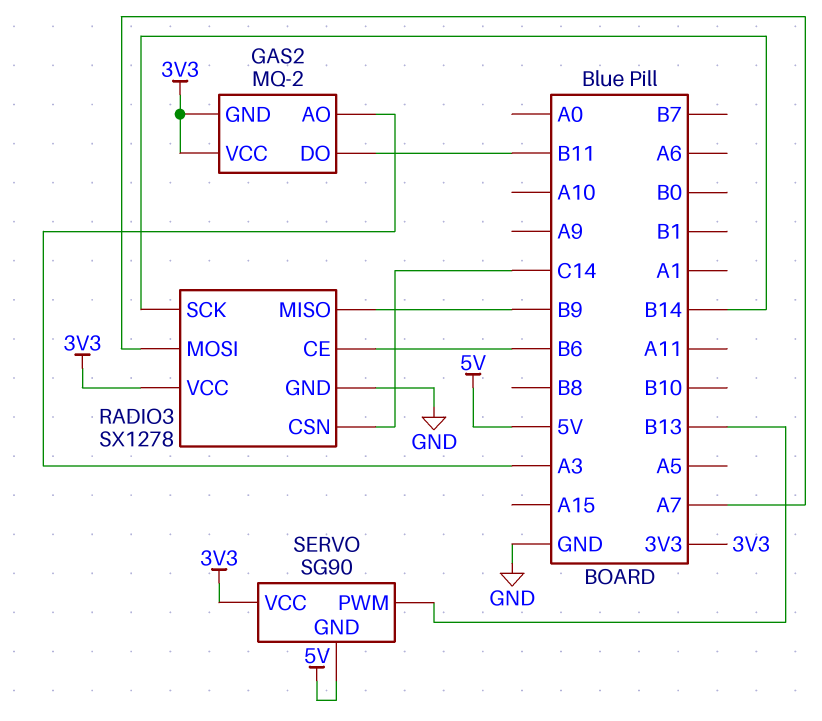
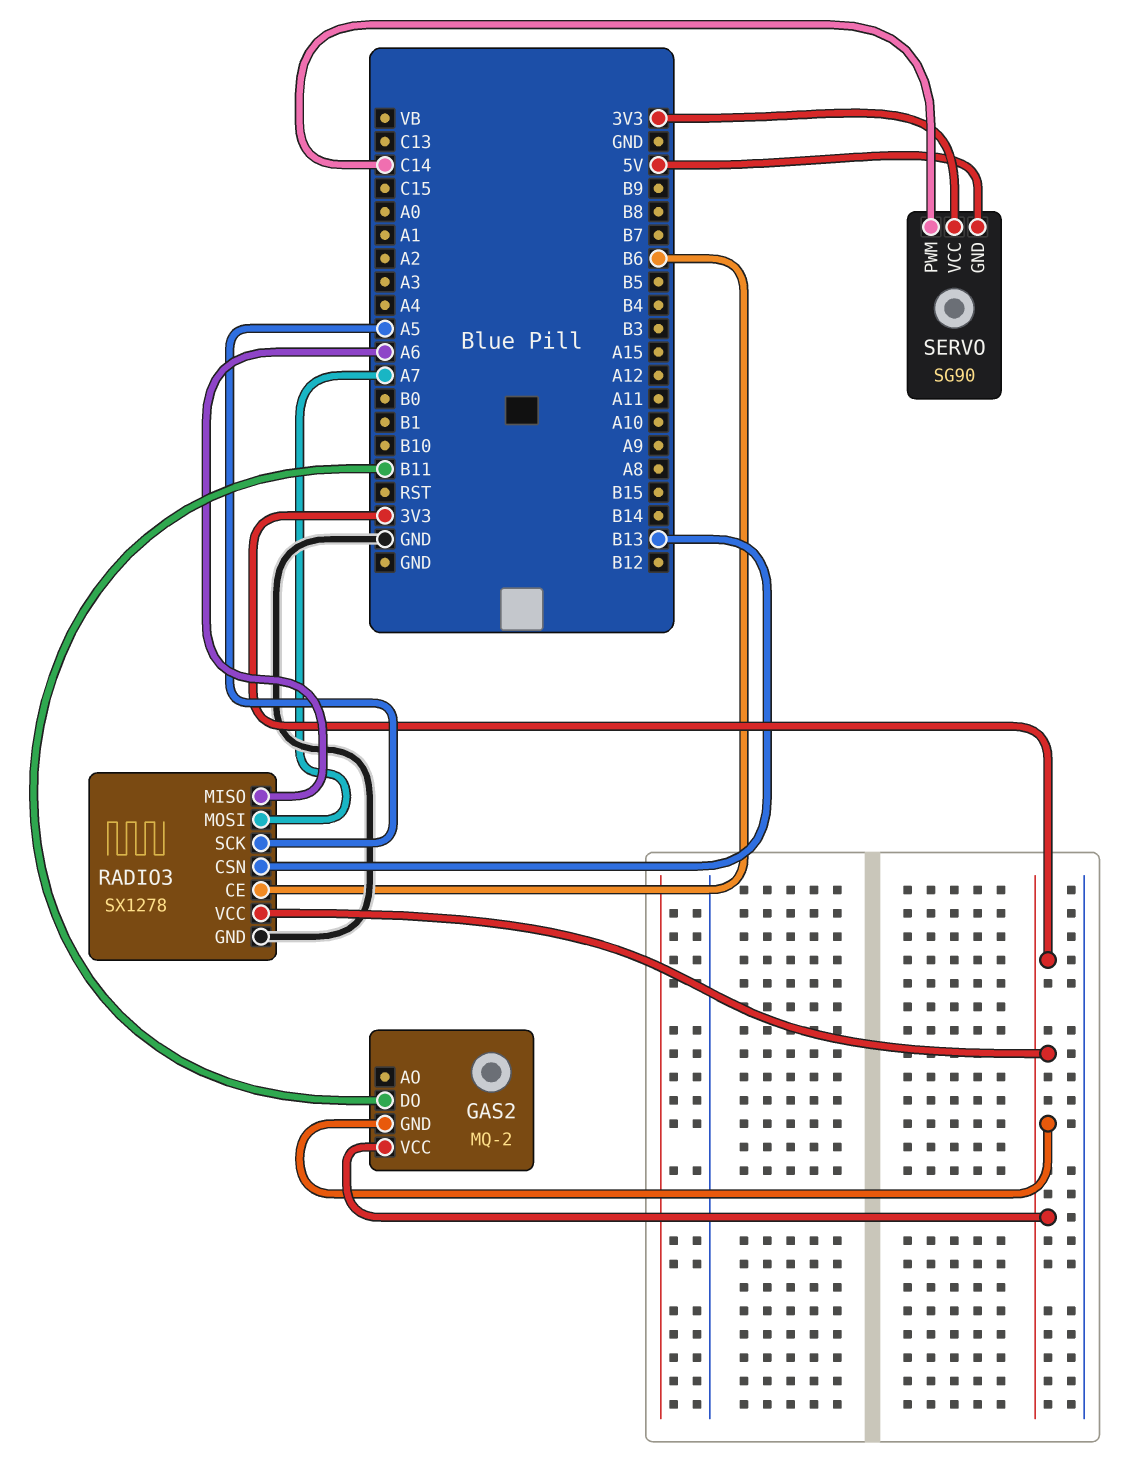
GAS2 pin AO: A3 -> none
RADIO3 pin CSN: C14 -> B13
RADIO3 pin MISO: B9 -> A6
RADIO3 pin SCK: B14 -> A5
SERVO pin PWM: B13 -> C14

